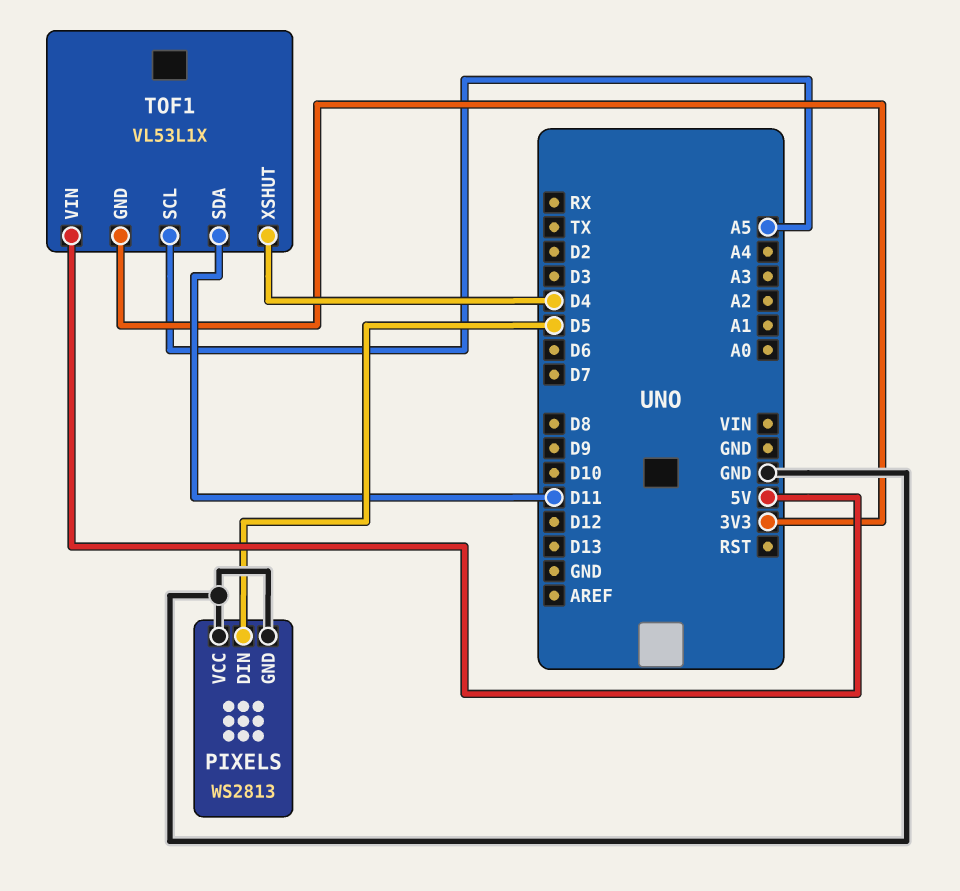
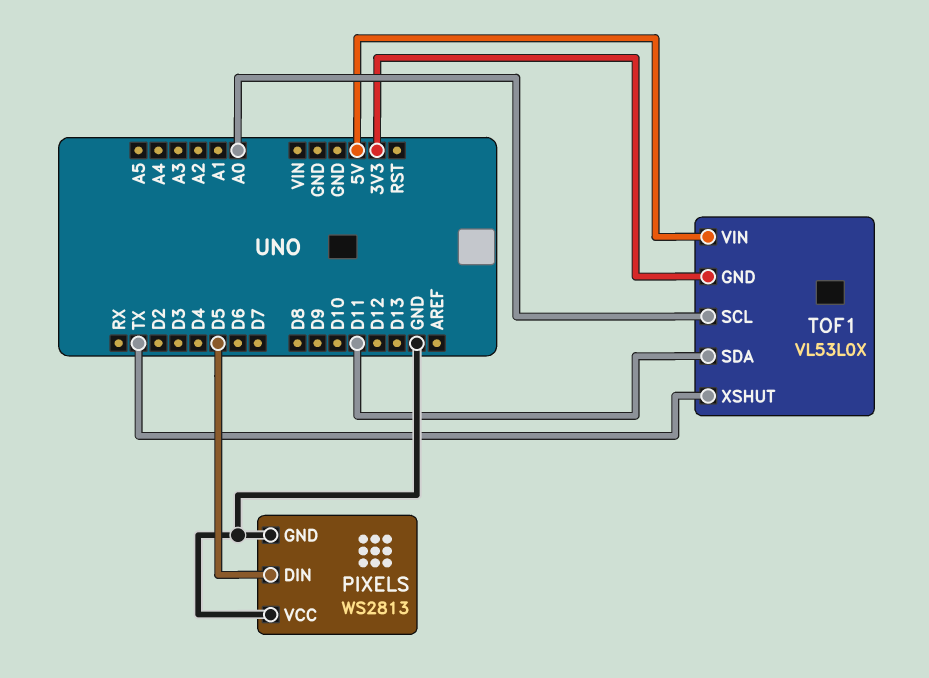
TOF1: VL53L1X -> VL53L0X
TOF1 pin SCL: A5 -> A0
TOF1 pin XSHUT: D4 -> TX

